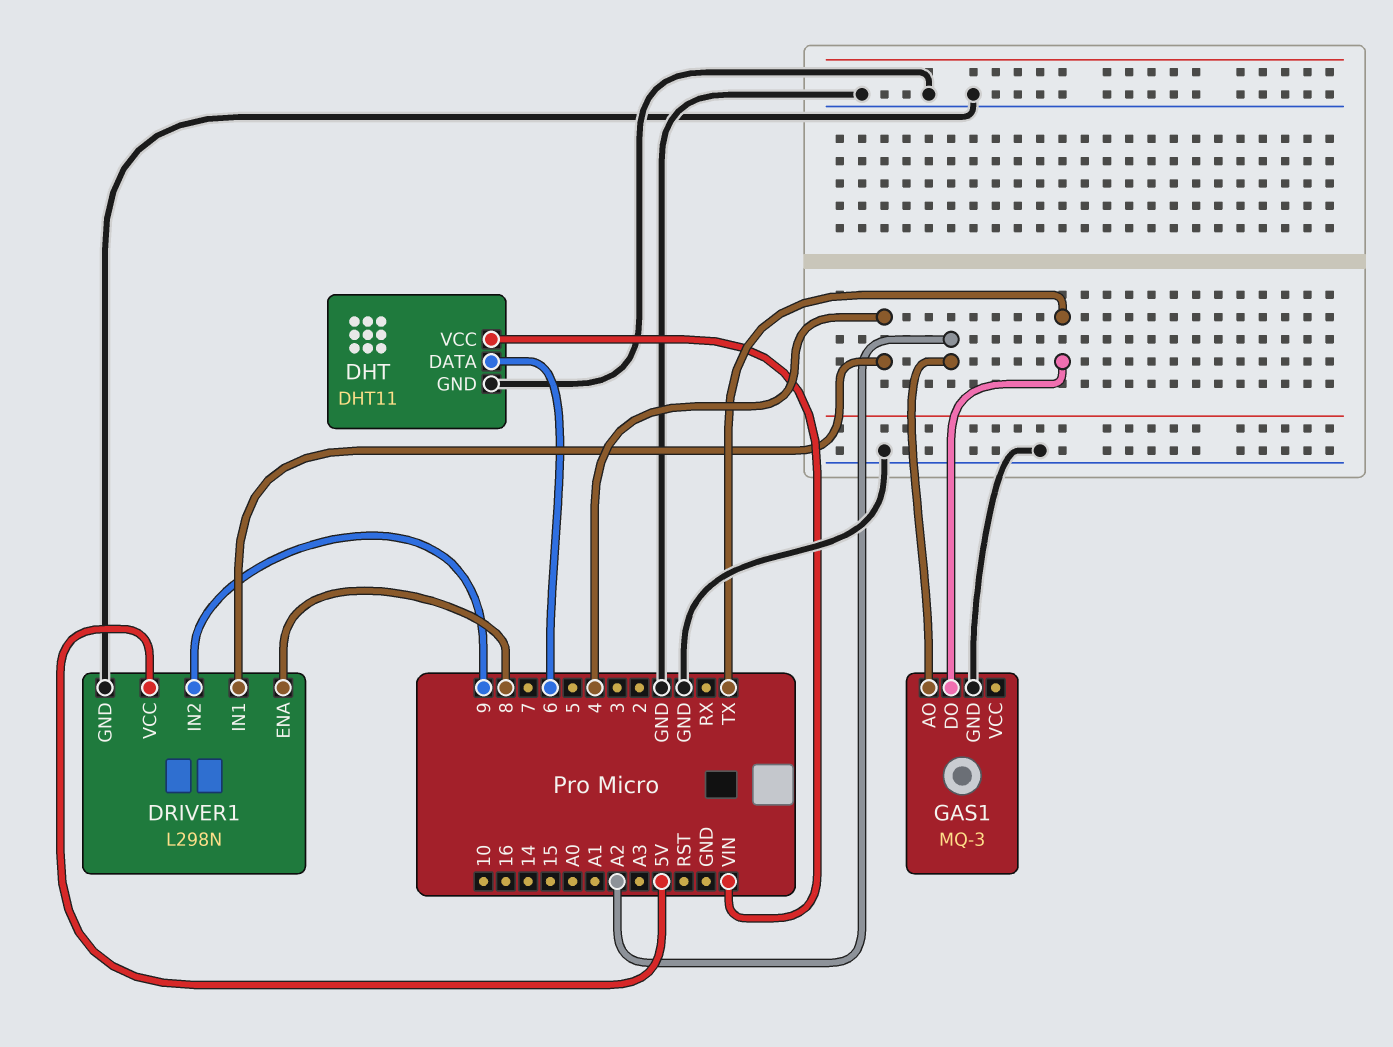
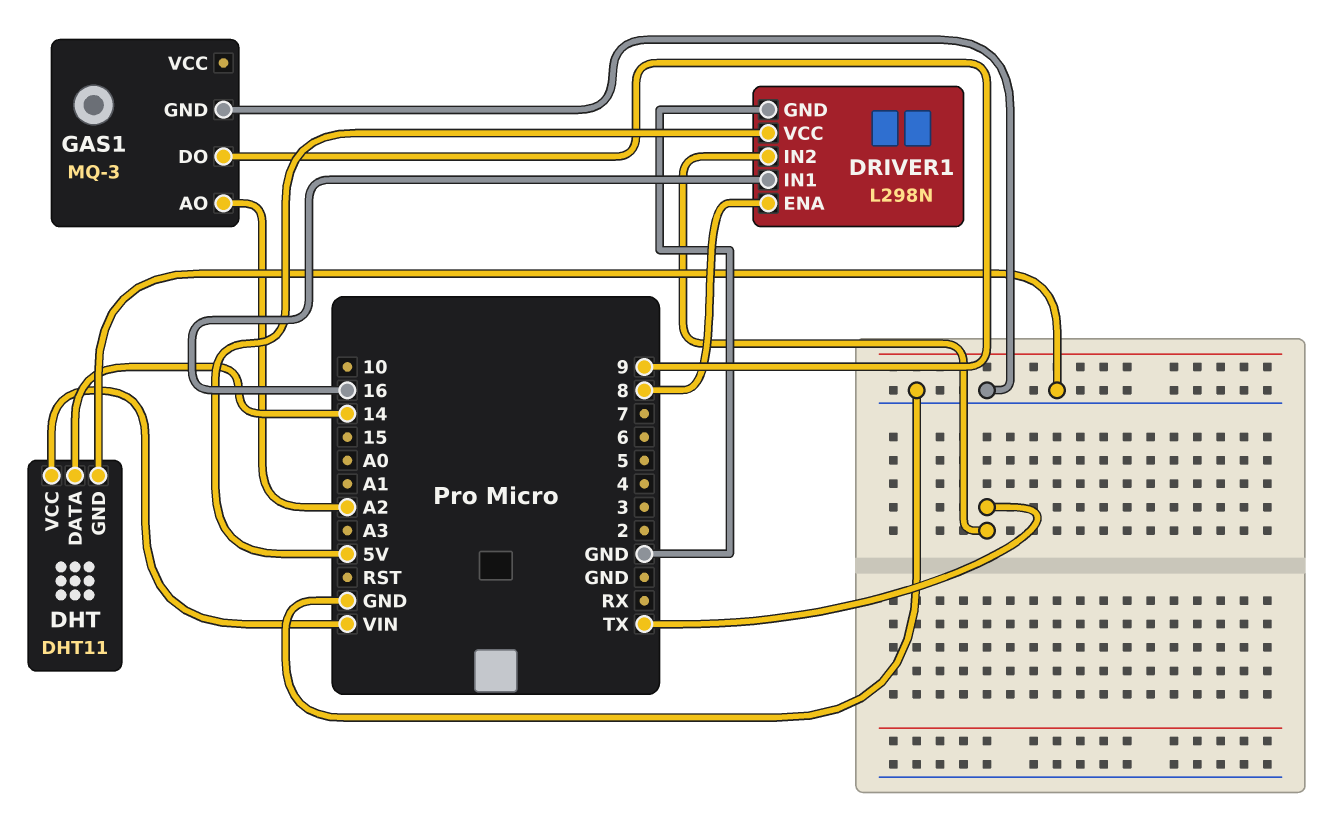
DHT pin DATA: 6 -> 14
DRIVER1 pin IN1: 4 -> 16
DRIVER1 pin IN2: 9 -> TX
GAS1 pin DO: TX -> 9

